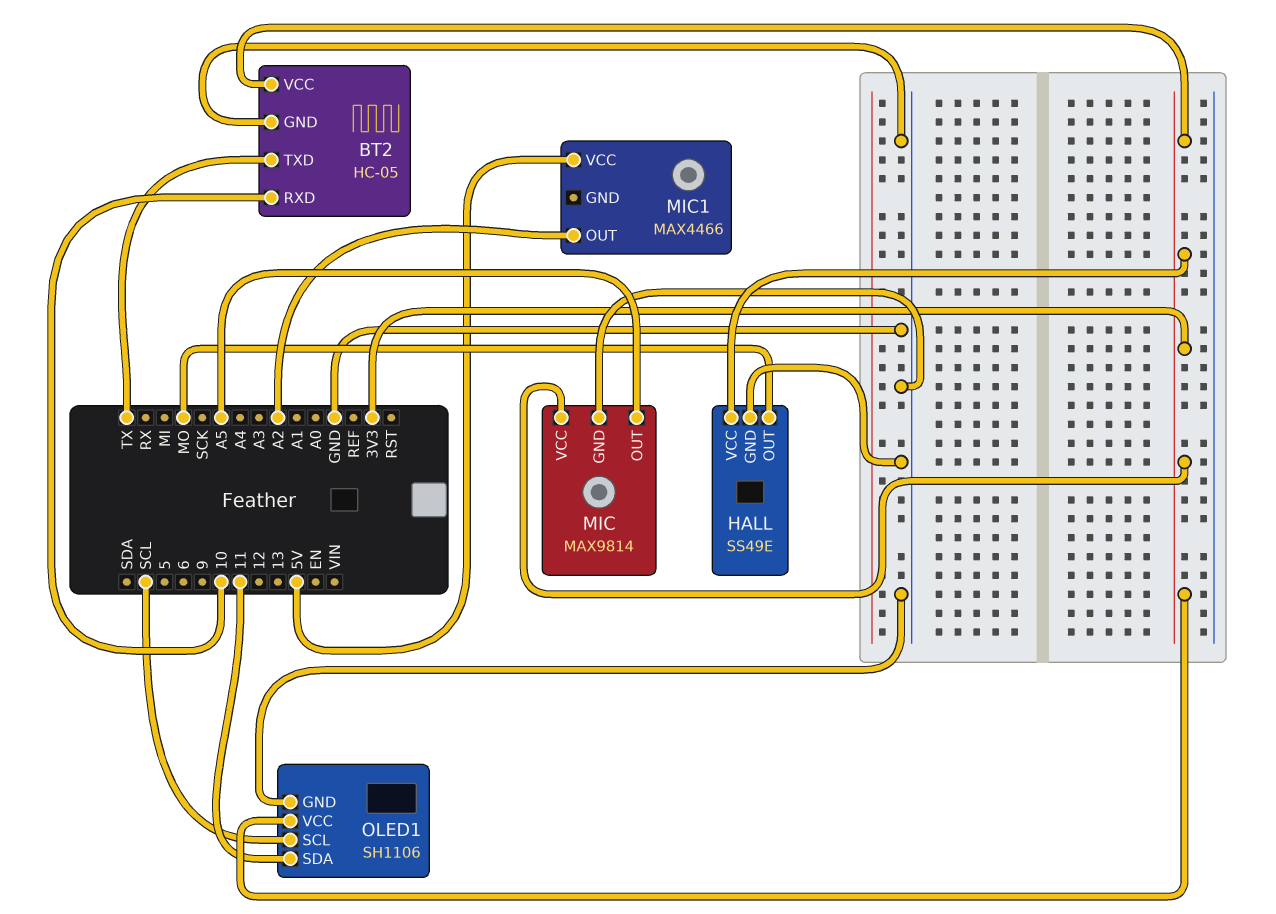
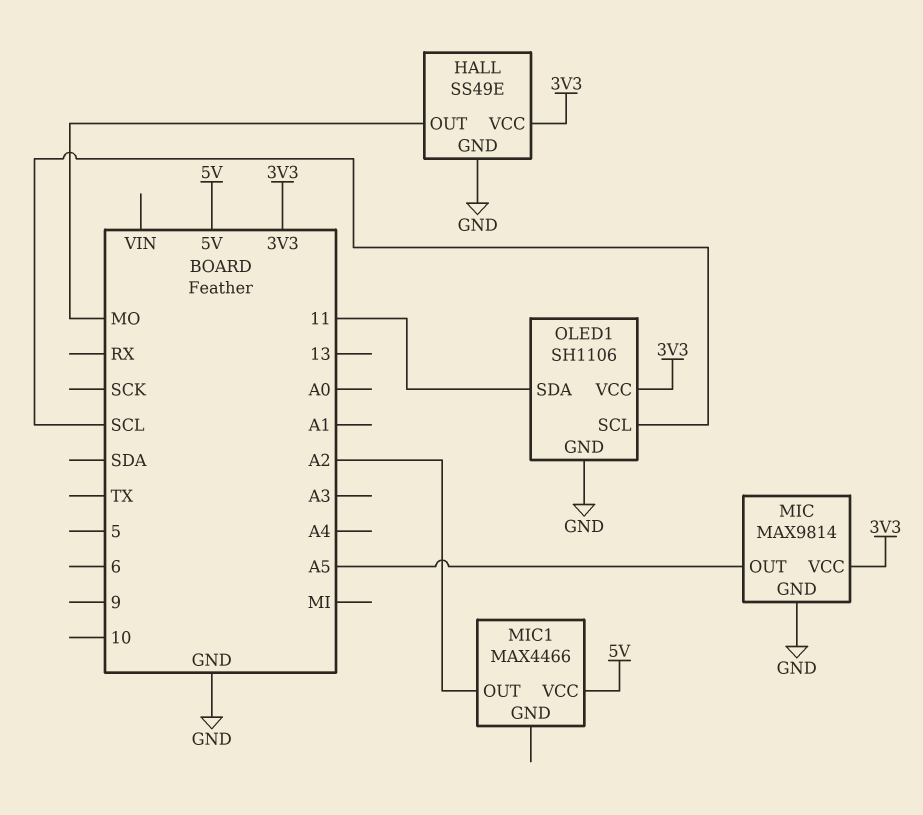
BT2: HC-05 -> none
BT2 pin GND: GND -> none
BT2 pin RXD: 10 -> none
BT2 pin TXD: TX -> none
BT2 pin VCC: 3V3 -> none

